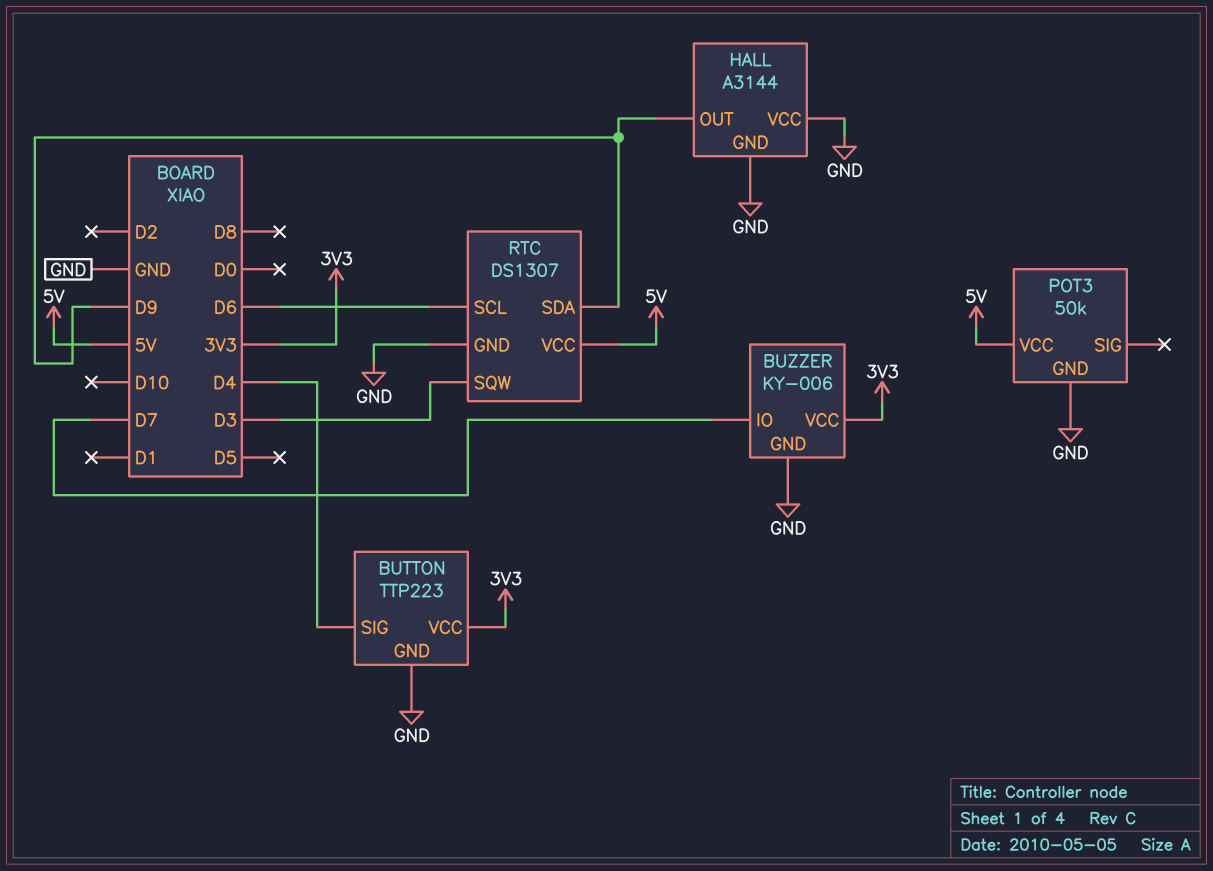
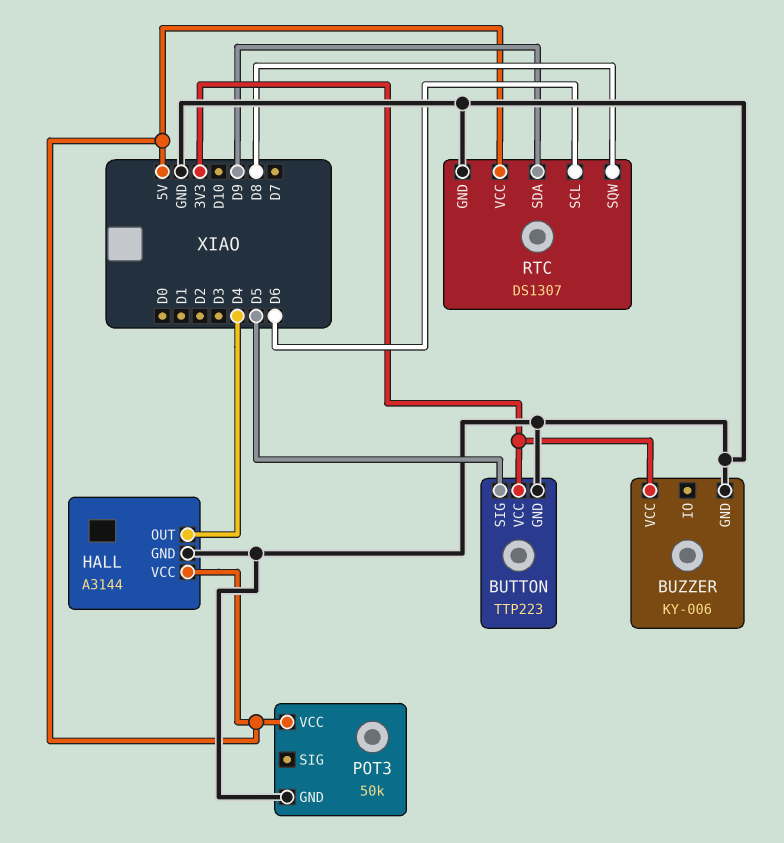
BUTTON pin SIG: D4 -> D5
BUZZER pin IO: D7 -> none
HALL pin OUT: D9 -> D4
HALL pin VCC: GND -> 5V
RTC pin SQW: D3 -> D8

